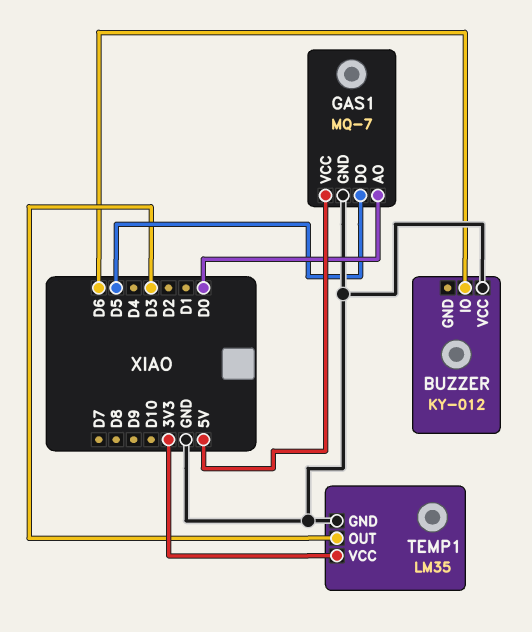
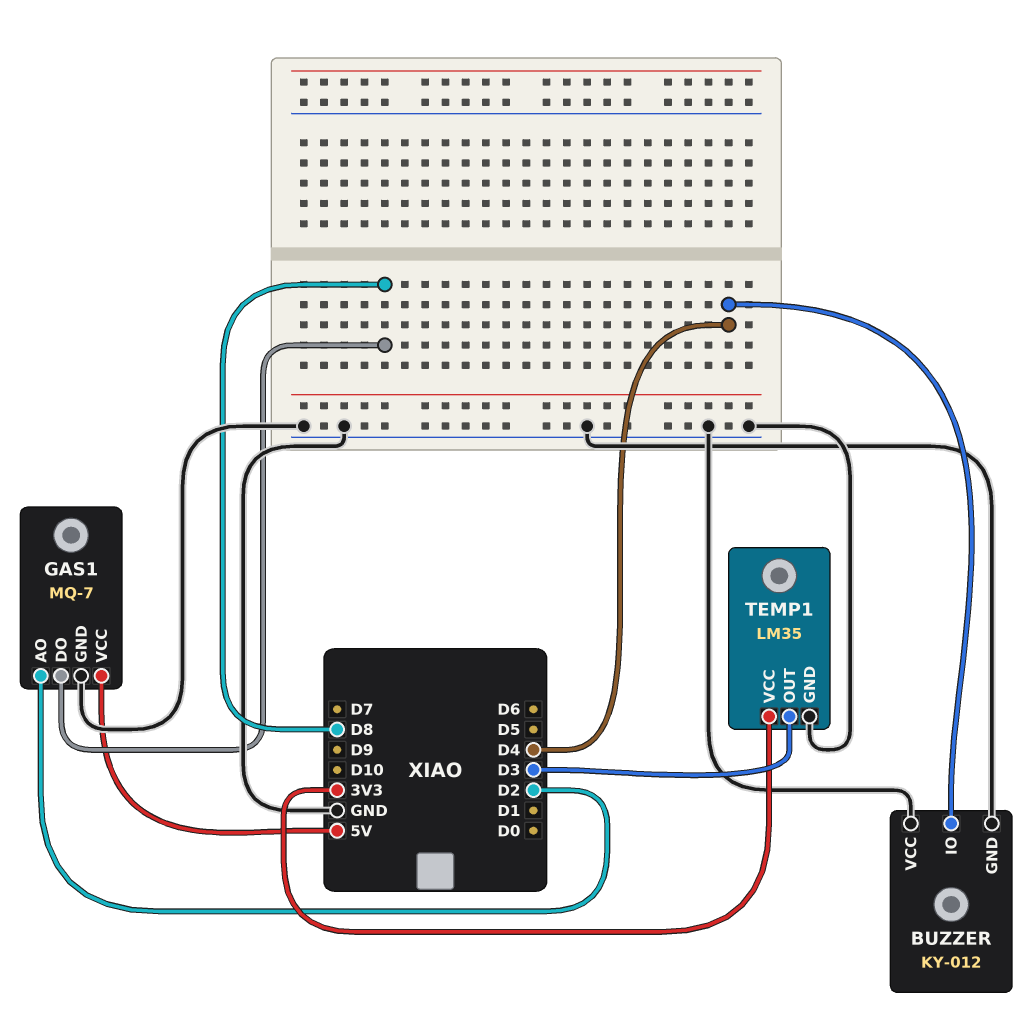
BUZZER pin GND: none -> GND
BUZZER pin IO: D6 -> D4
GAS1 pin AO: D0 -> D2
GAS1 pin DO: D5 -> D8

